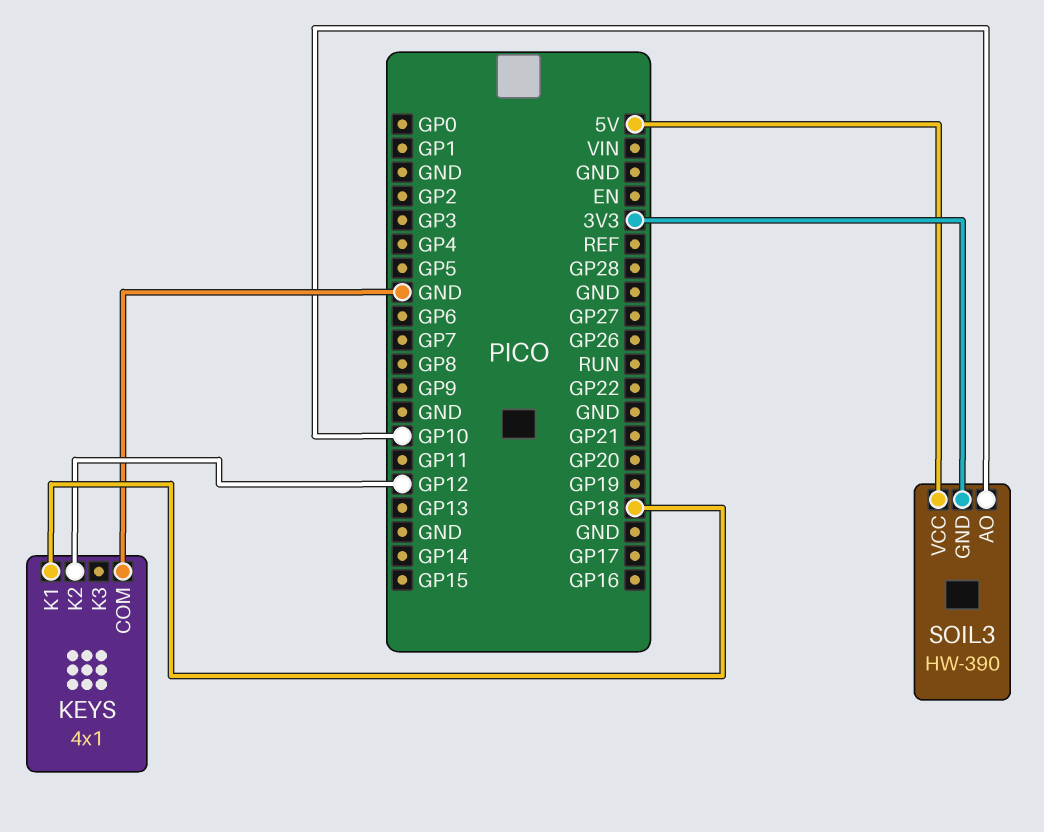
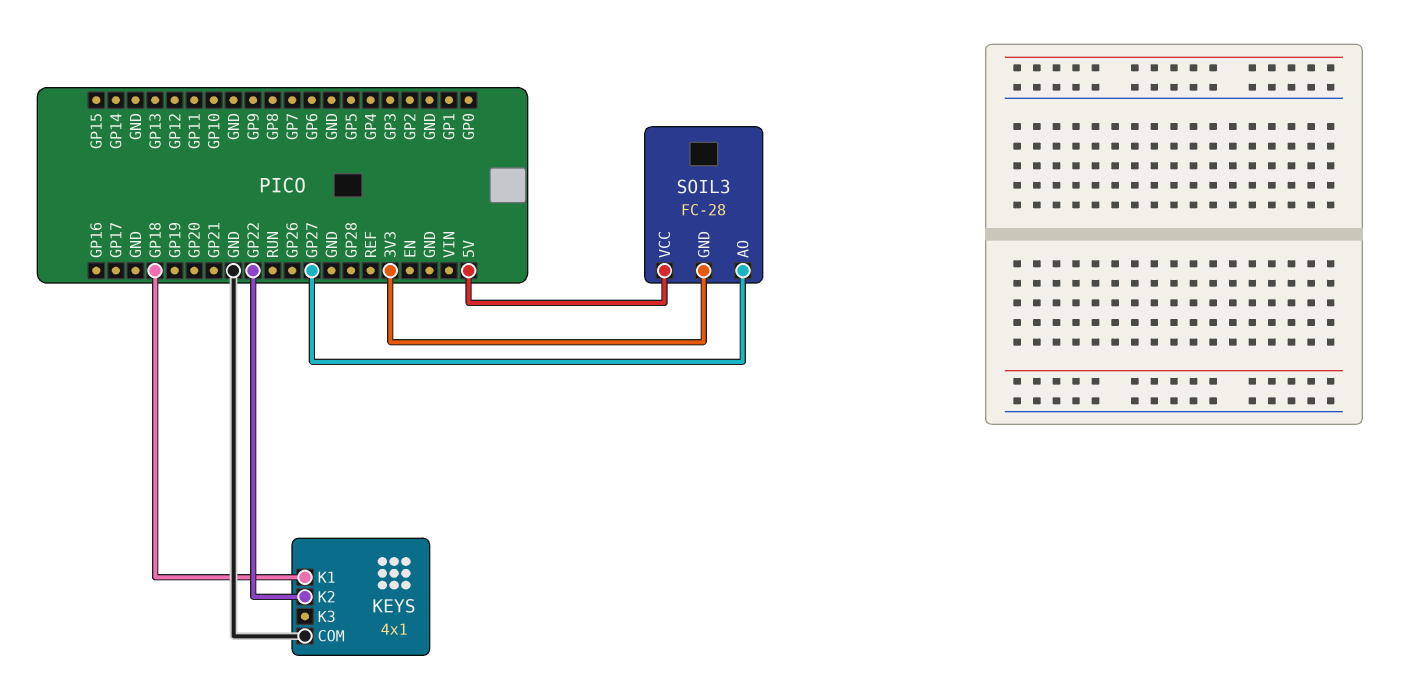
KEYS pin K2: GP12 -> GP22
SOIL3: HW-390 -> FC-28
SOIL3 pin AO: GP10 -> GP27

